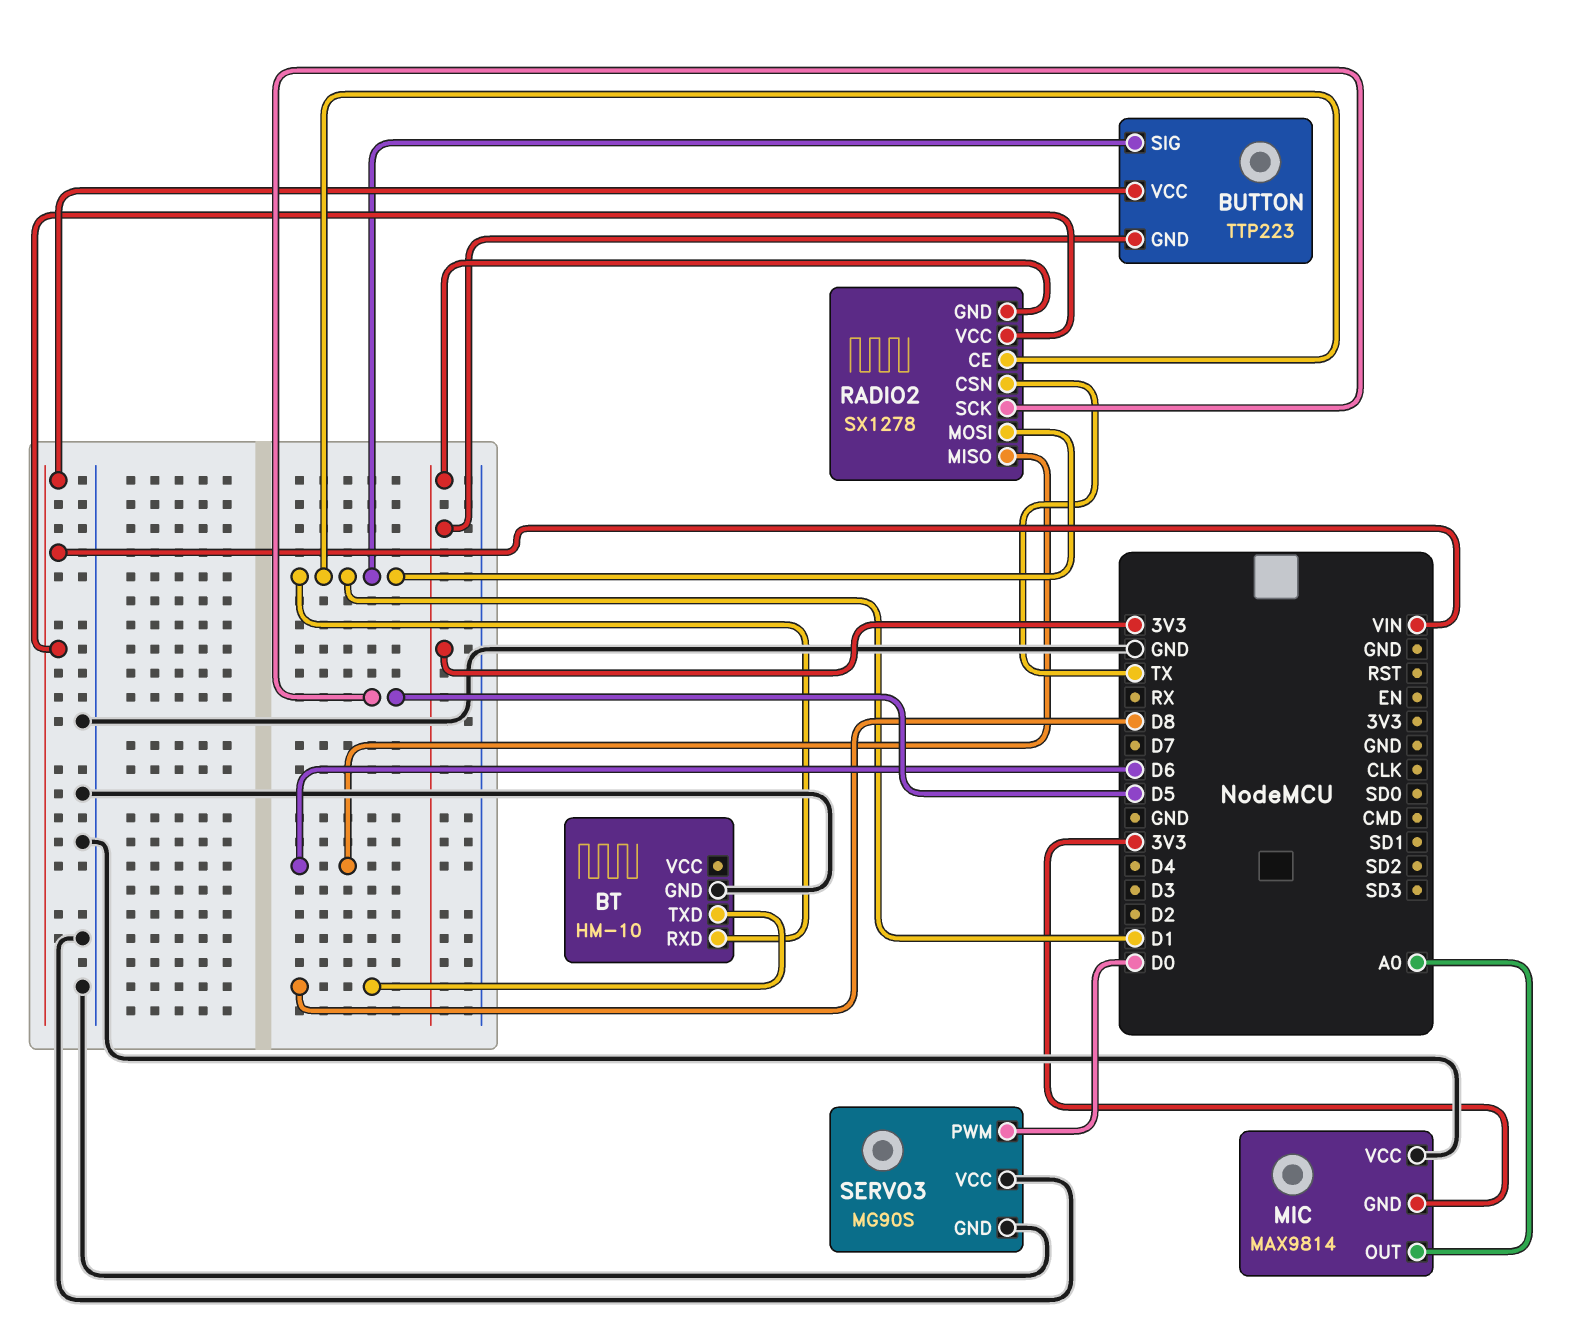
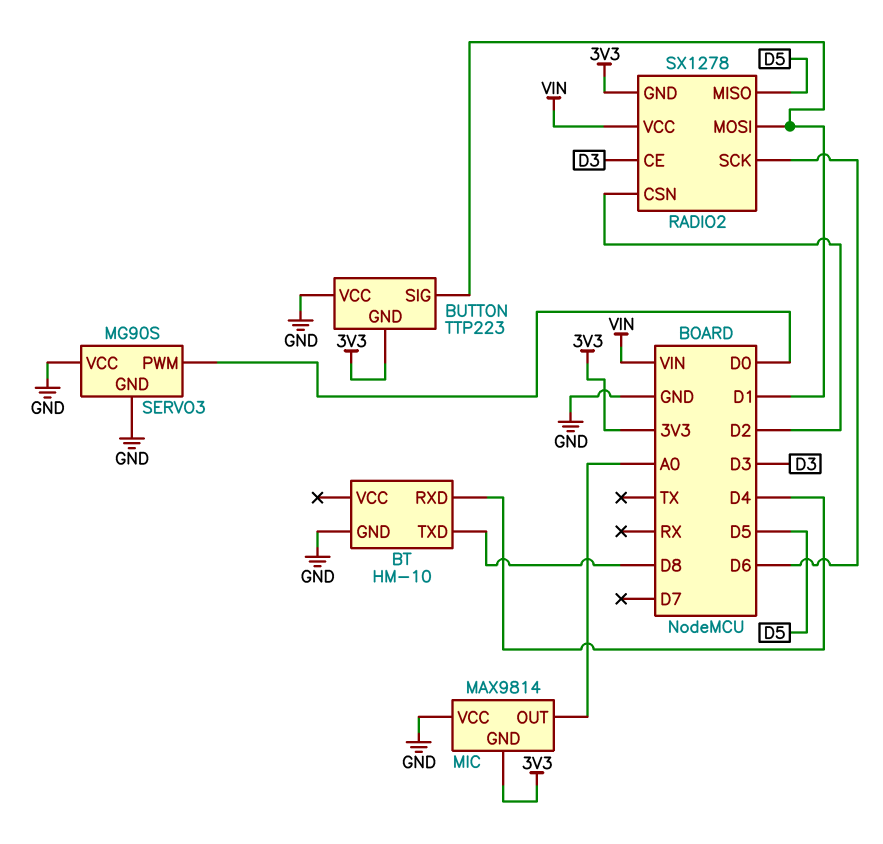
BT pin RXD: D1 -> D4
BUTTON pin VCC: VIN -> GND
RADIO2 pin CE: D1 -> D3
RADIO2 pin CSN: TX -> D2
RADIO2 pin MISO: D6 -> D5
RADIO2 pin SCK: D5 -> D6

